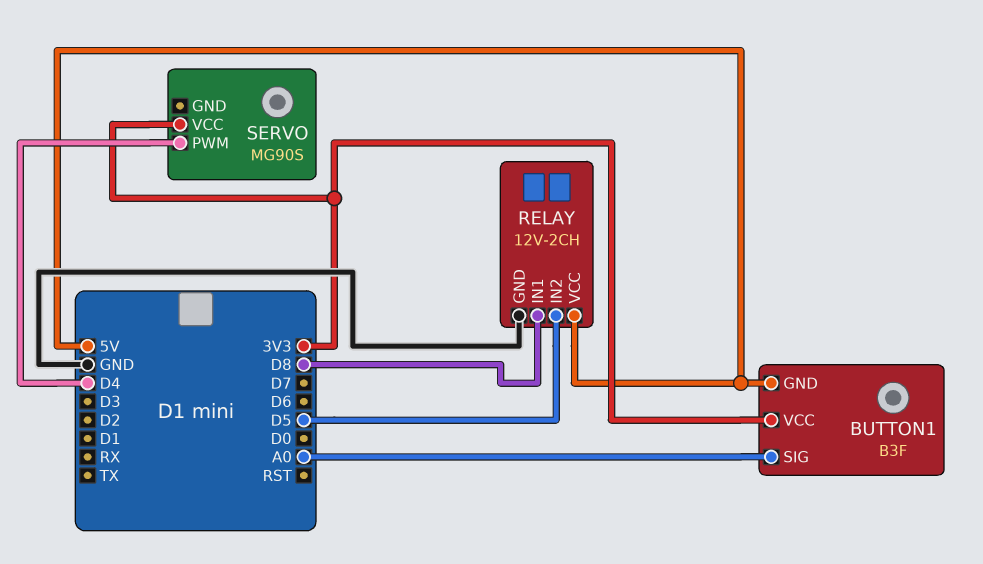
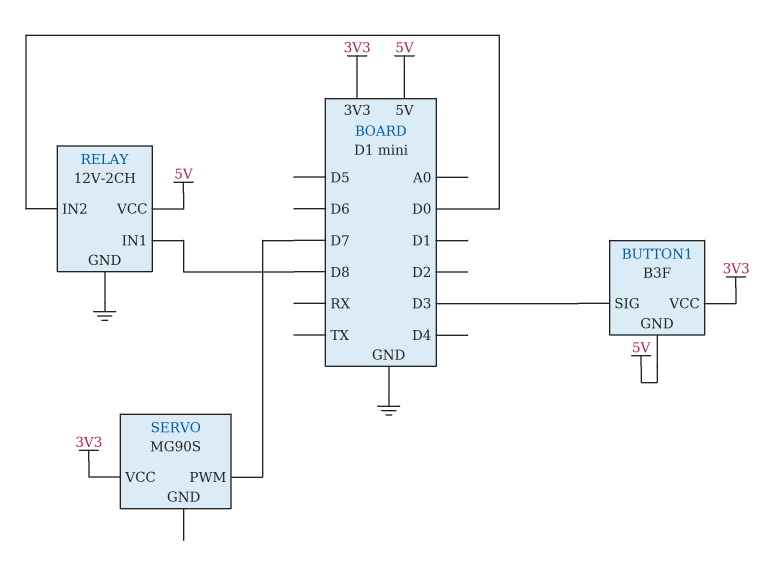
BUTTON1 pin SIG: A0 -> D3
RELAY pin IN2: D5 -> D0
SERVO pin PWM: D4 -> D7

